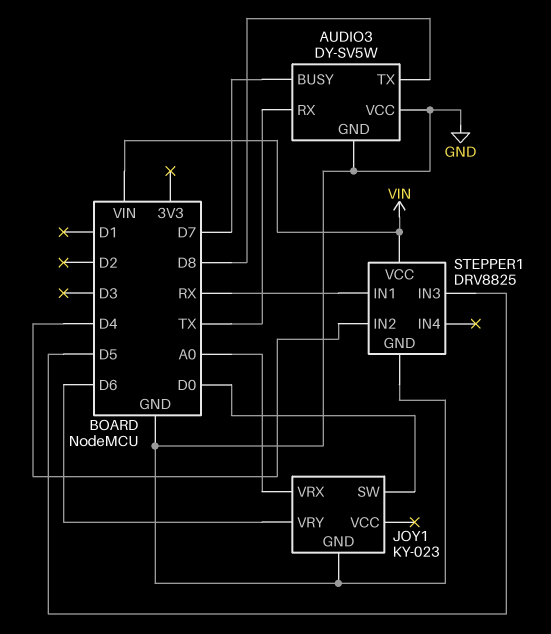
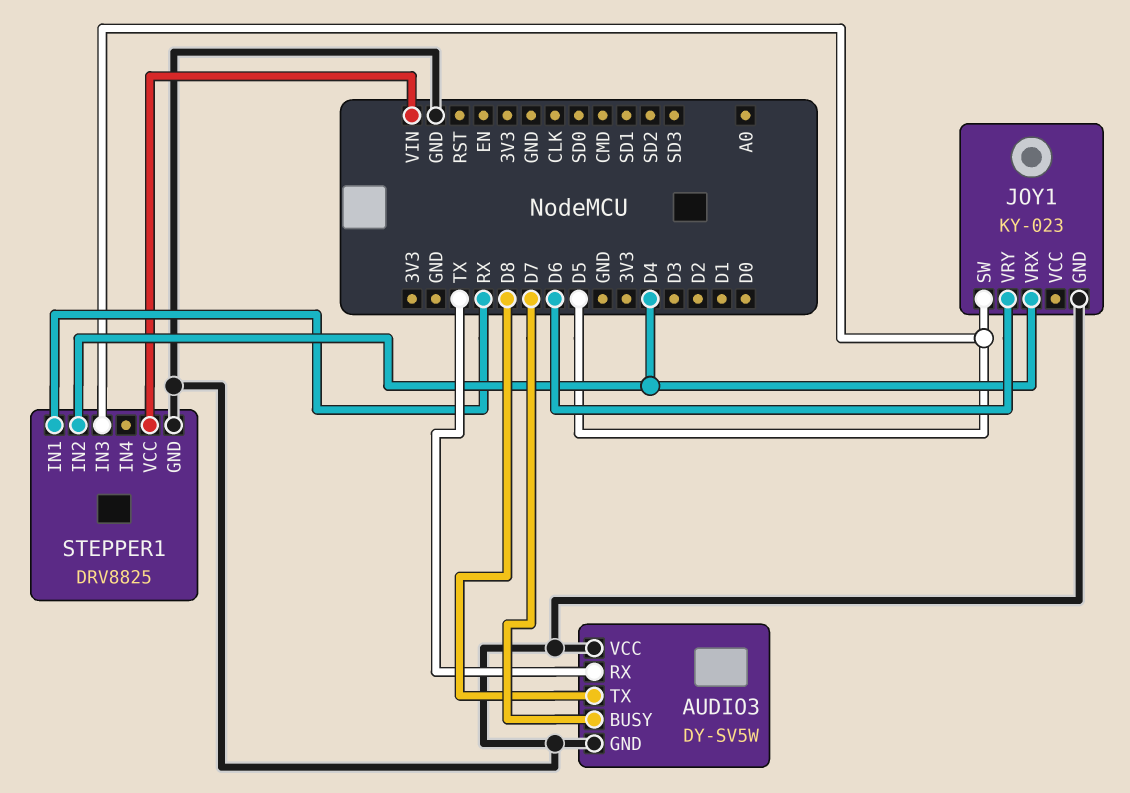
JOY1 pin SW: D0 -> D5
JOY1 pin VRX: A0 -> D4

